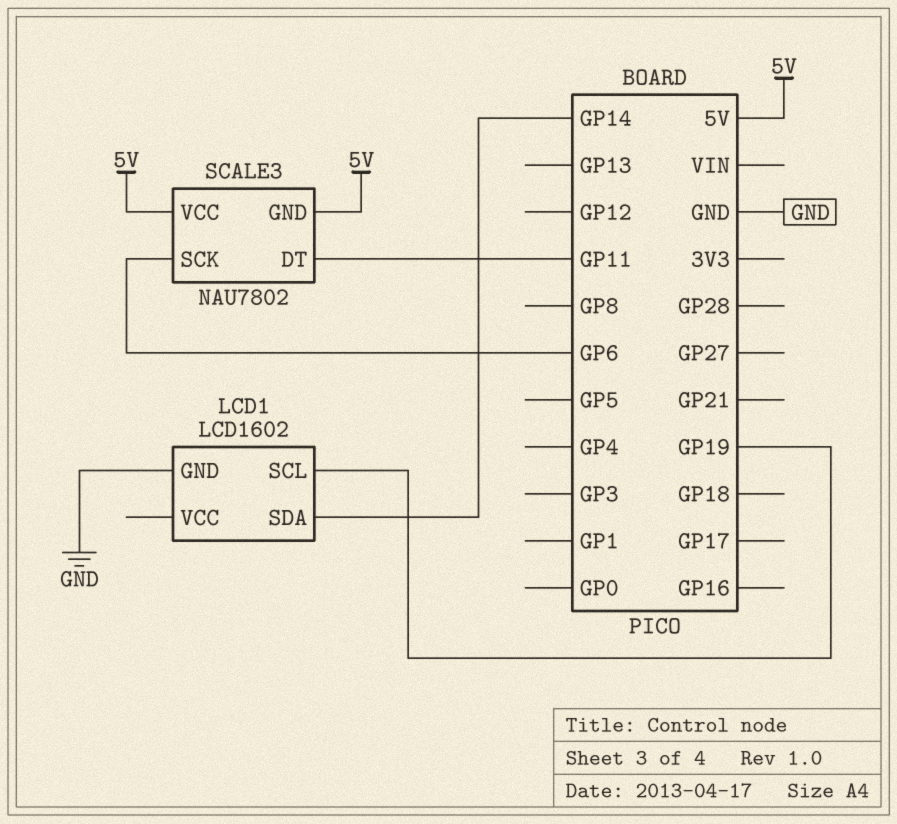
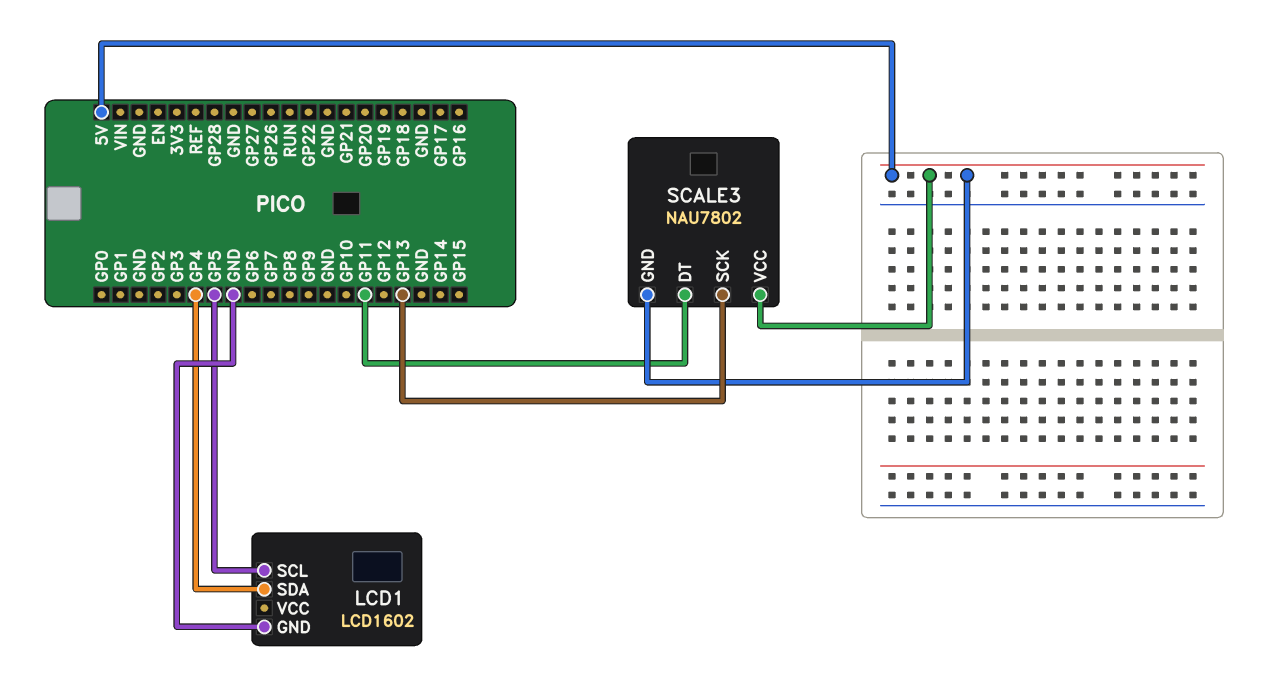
LCD1 pin SCL: GP19 -> GP5
LCD1 pin SDA: GP14 -> GP4
SCALE3 pin SCK: GP6 -> GP13

